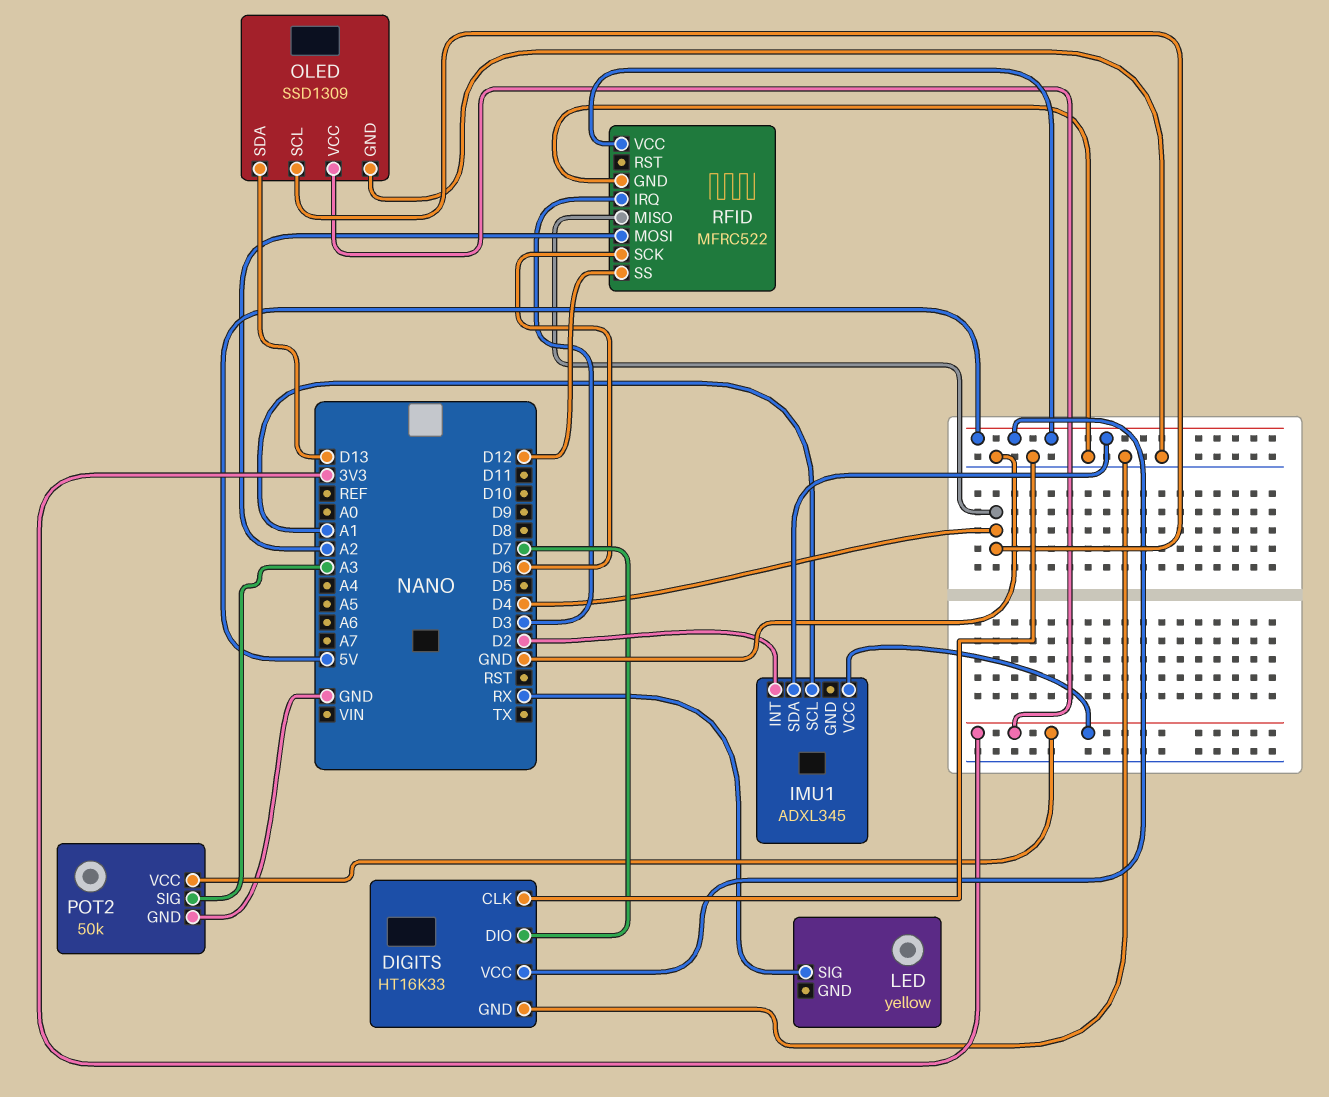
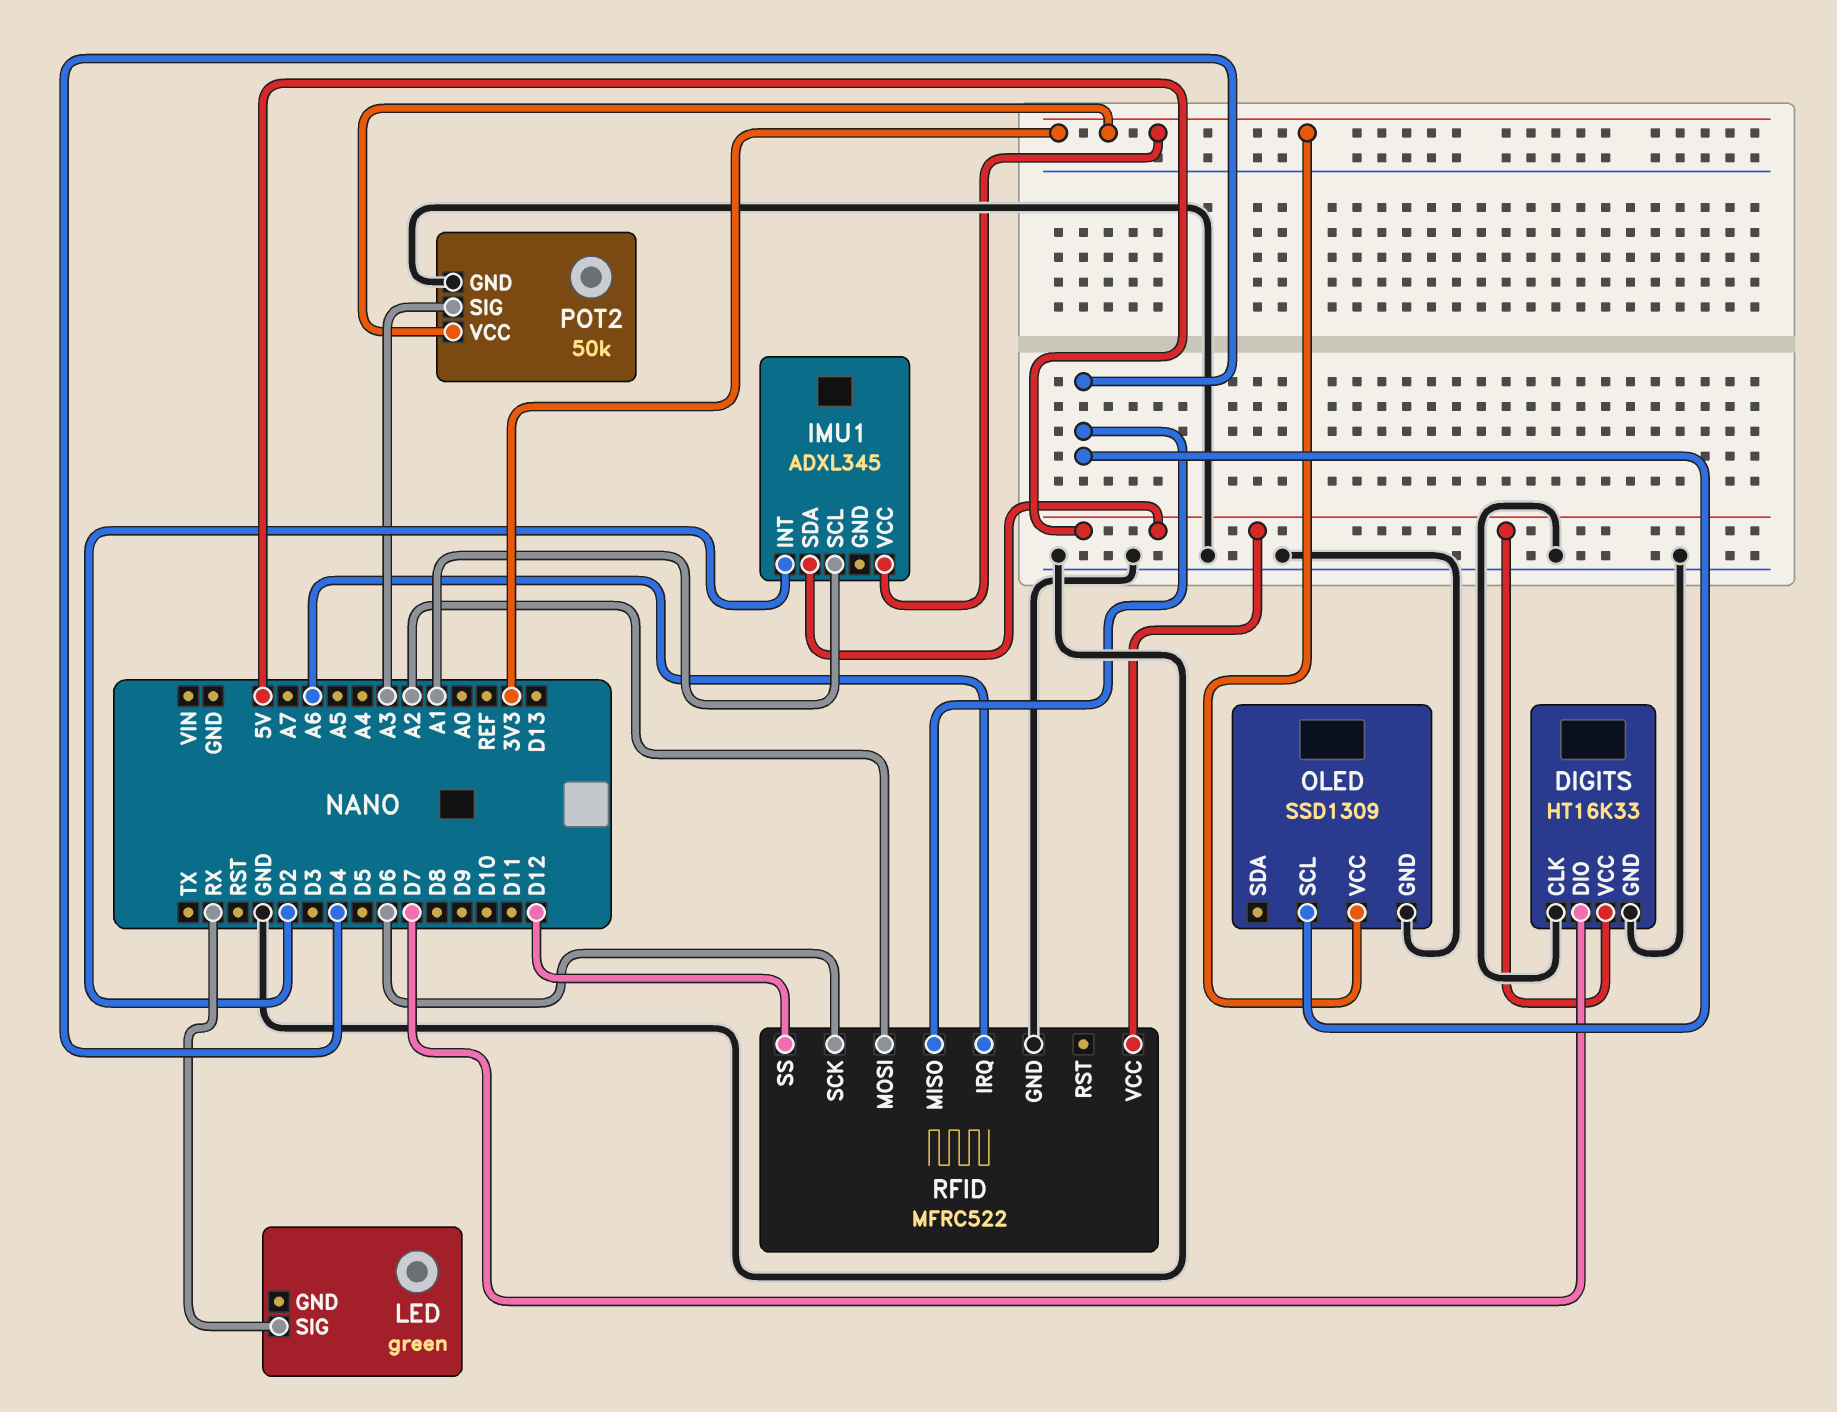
LED: yellow -> green
OLED pin SDA: D13 -> none
RFID pin IRQ: D3 -> A6

